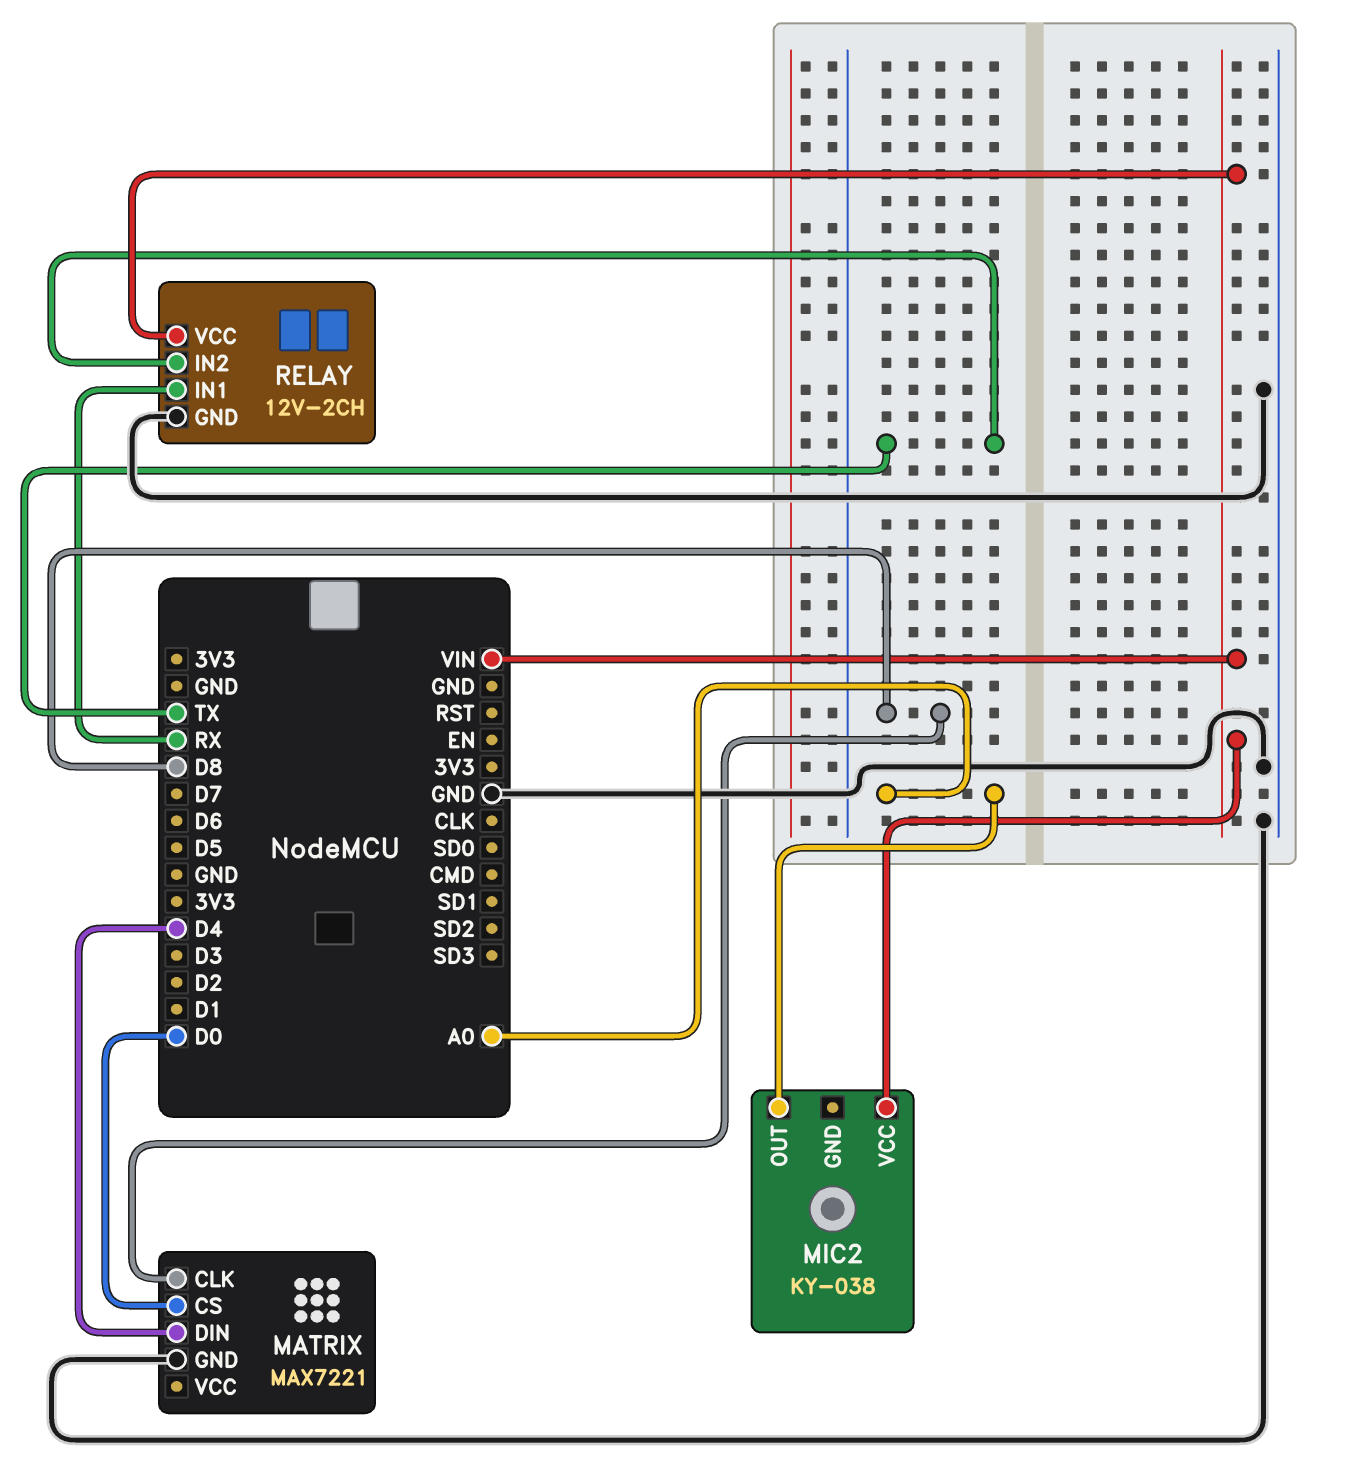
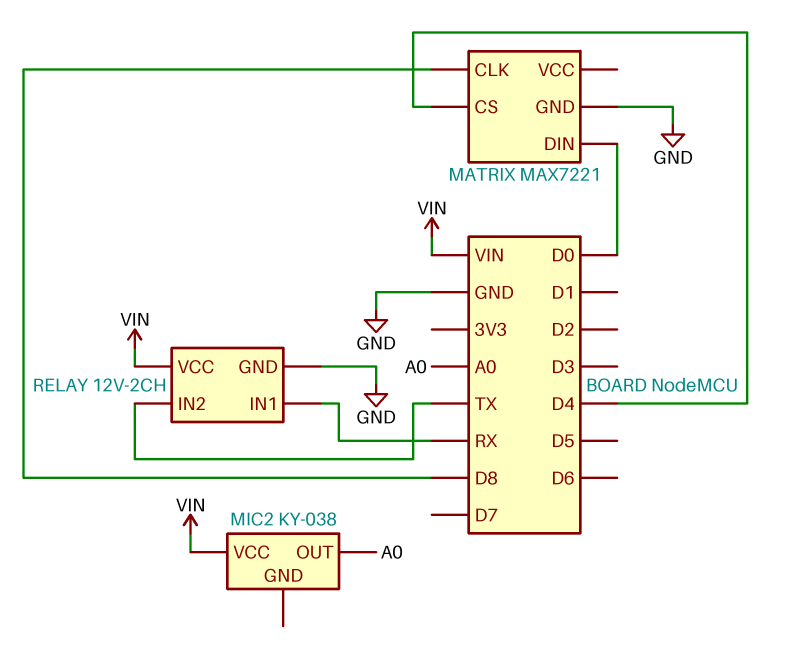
MATRIX pin CS: D0 -> D4
MATRIX pin DIN: D4 -> D0

